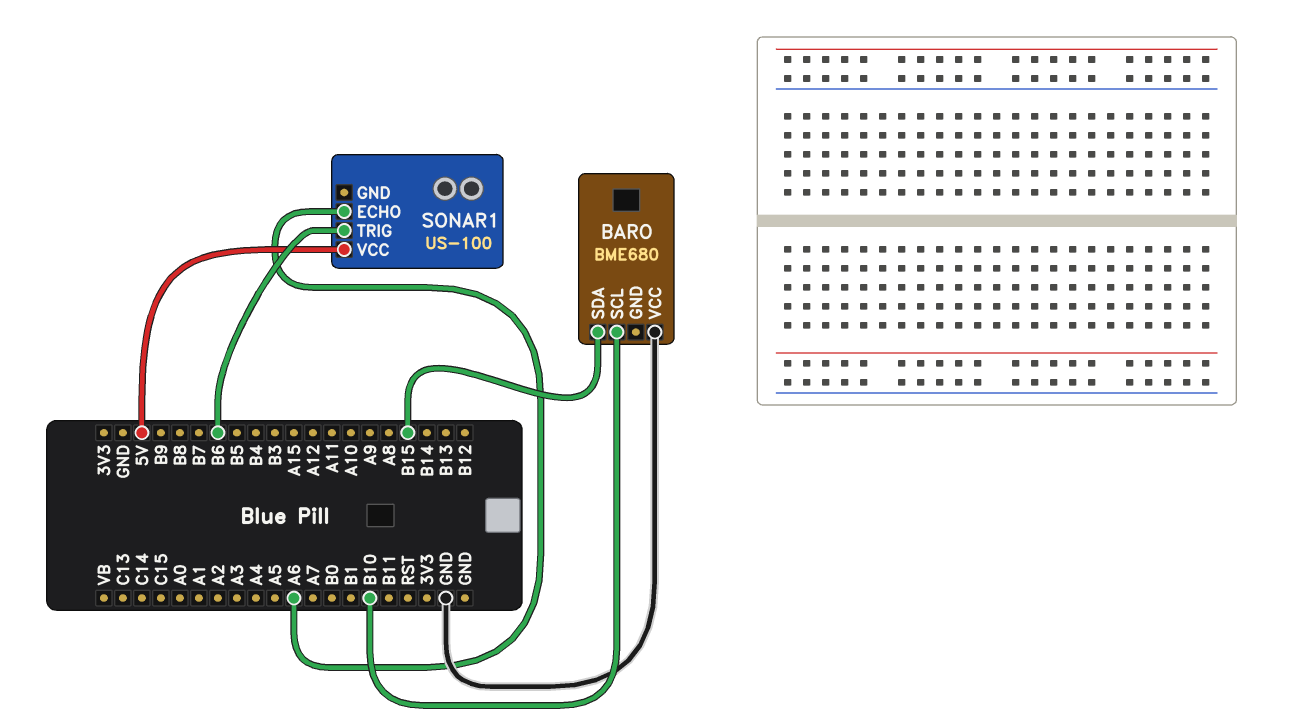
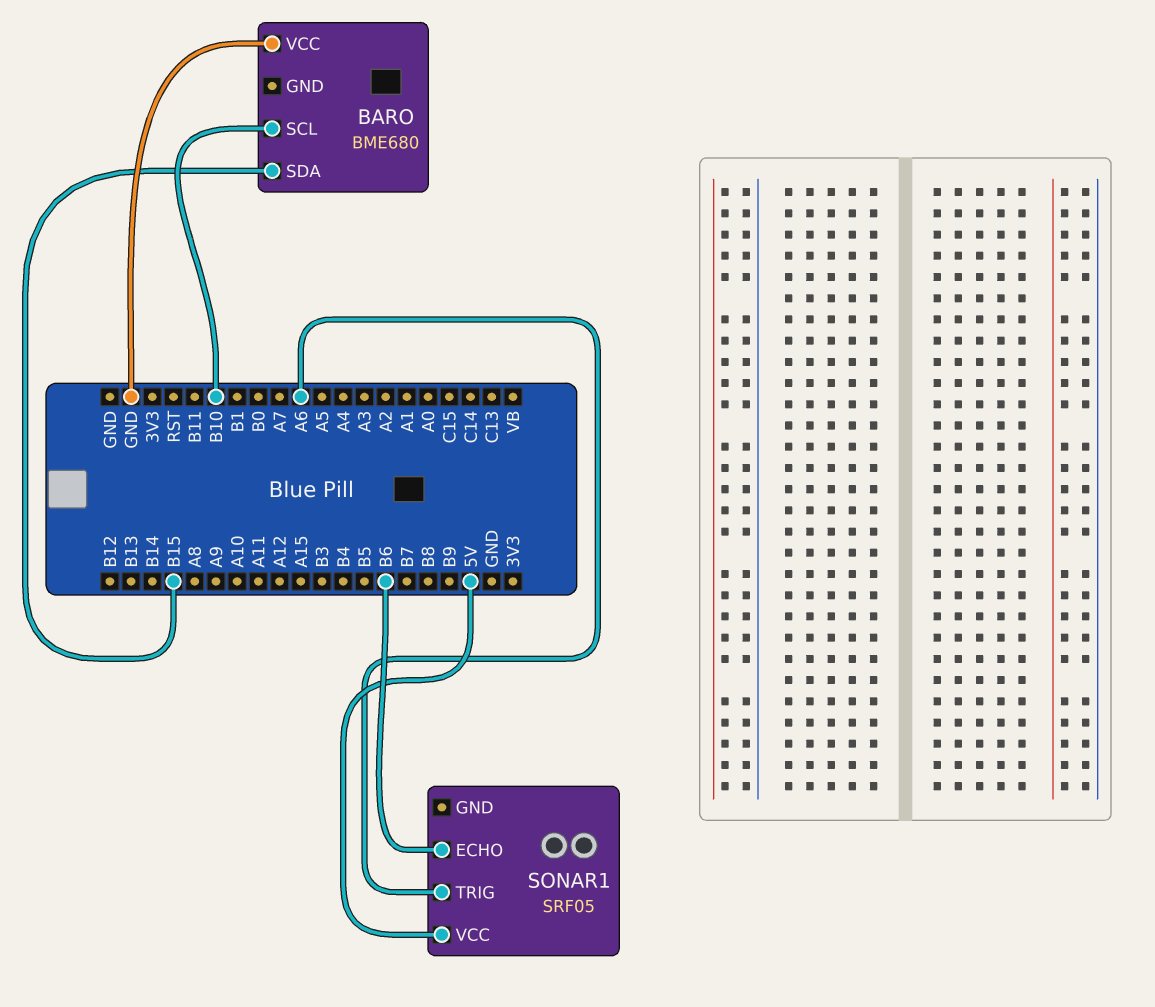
SONAR1: US-100 -> SRF05
SONAR1 pin ECHO: A6 -> B6
SONAR1 pin TRIG: B6 -> A6

